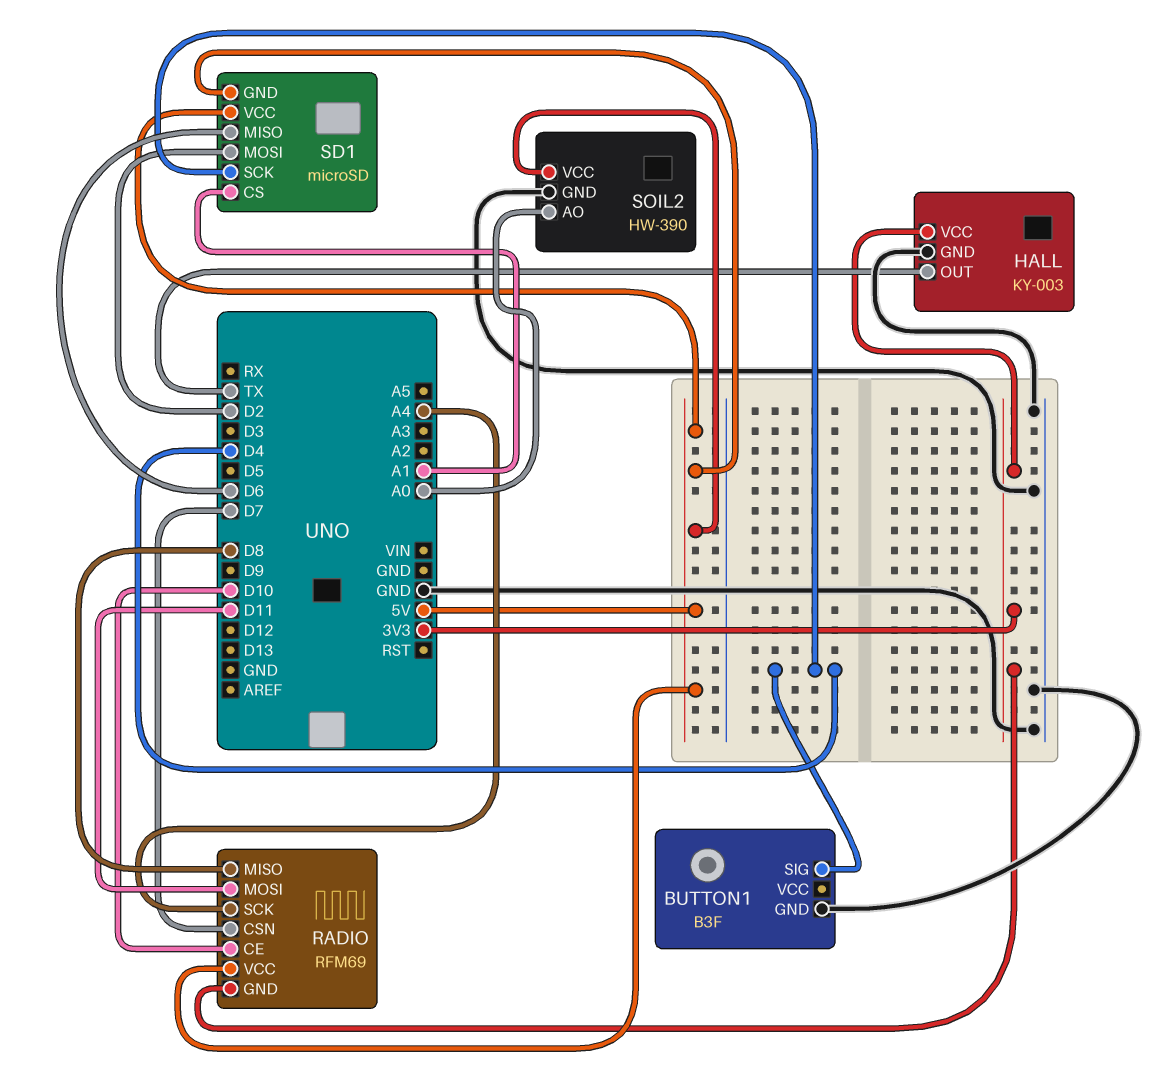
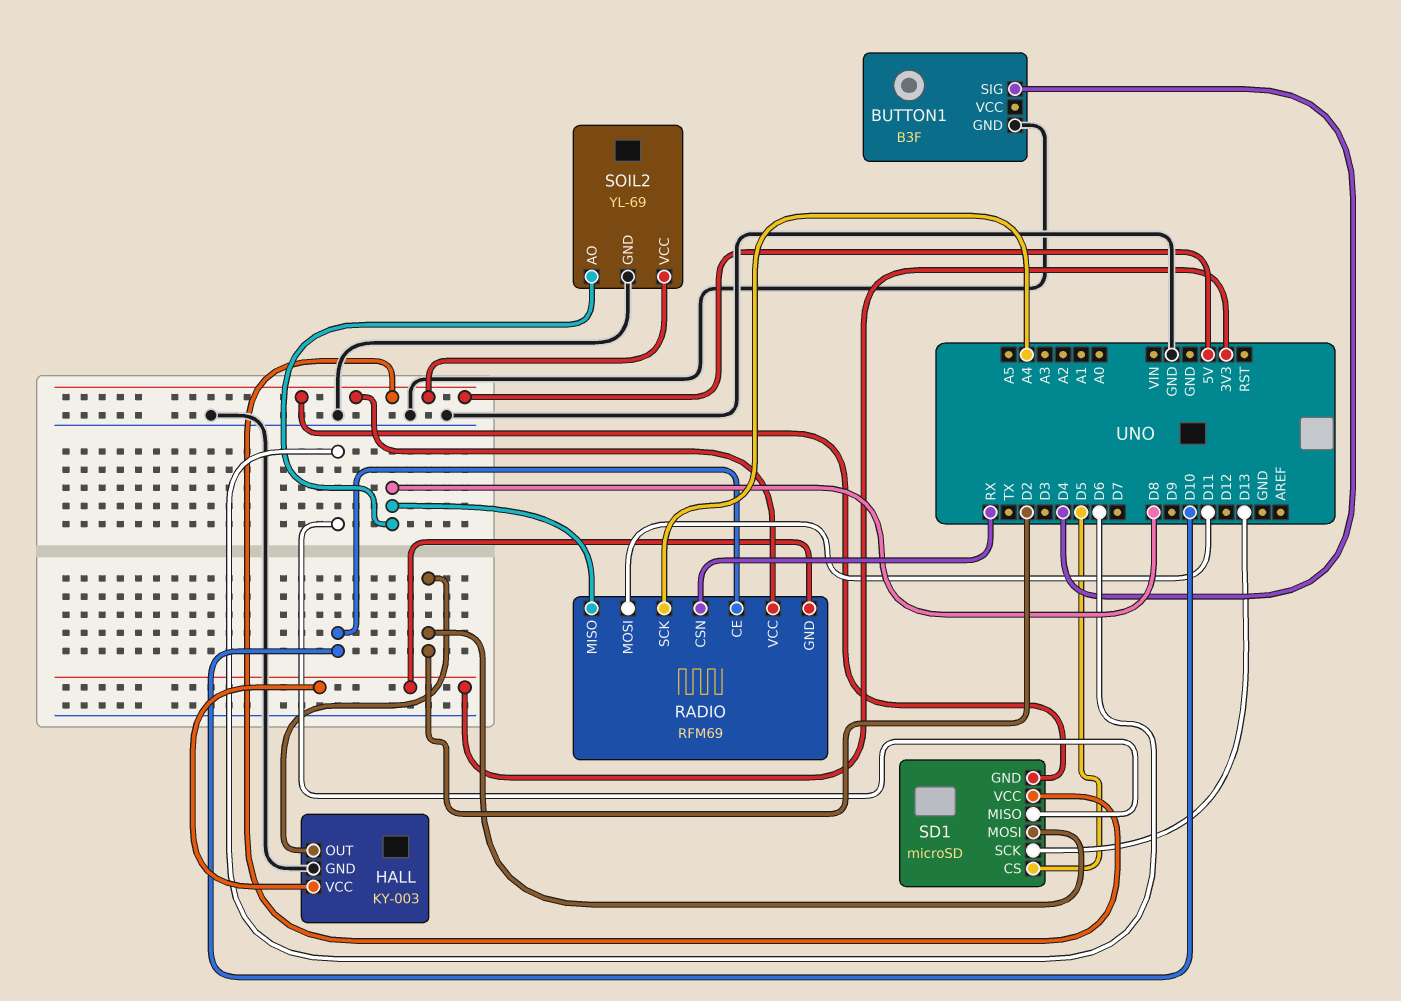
HALL pin OUT: TX -> D2
RADIO pin CSN: D7 -> RX
SD1 pin CS: A1 -> D5
SD1 pin SCK: D4 -> D13
SOIL2: HW-390 -> YL-69
SOIL2 pin AO: A0 -> D8

